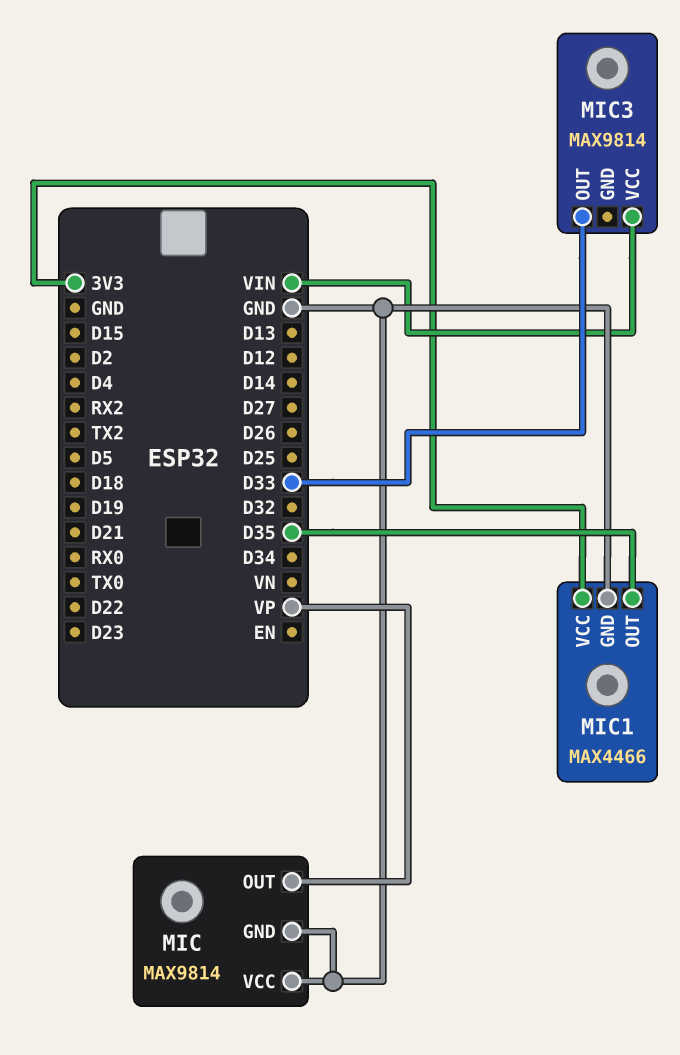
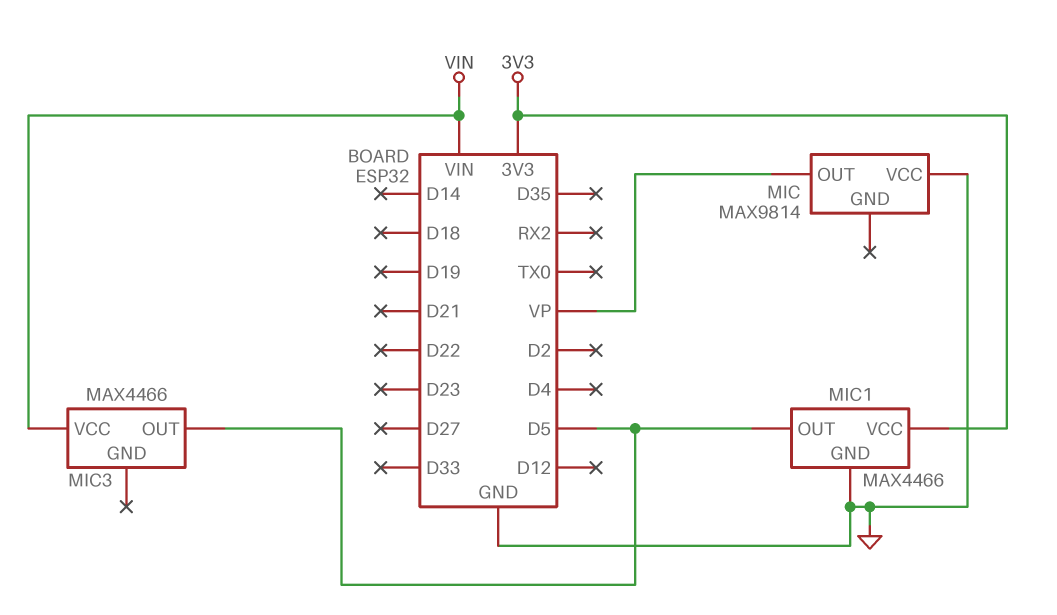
MIC pin GND: GND -> none
MIC1 pin OUT: D35 -> D5
MIC3: MAX9814 -> MAX4466
MIC3 pin OUT: D33 -> D5

